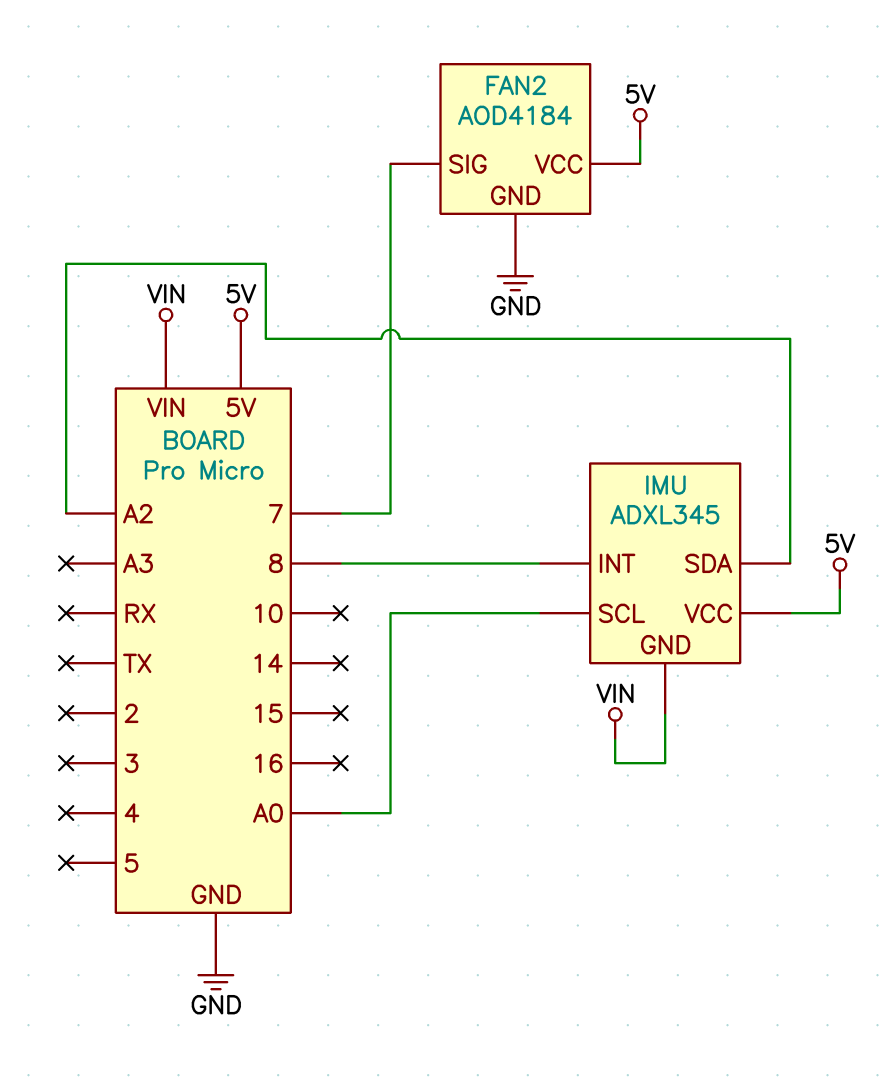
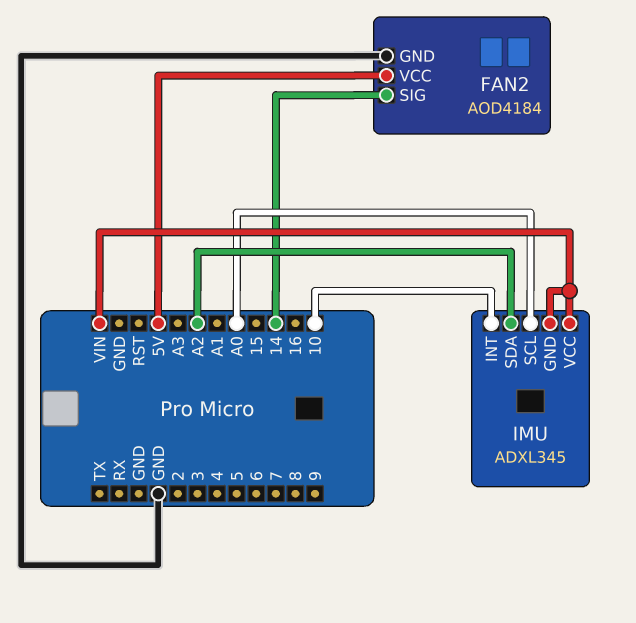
FAN2 pin SIG: 7 -> 14
IMU pin INT: 8 -> 10
IMU pin VCC: 5V -> VIN

